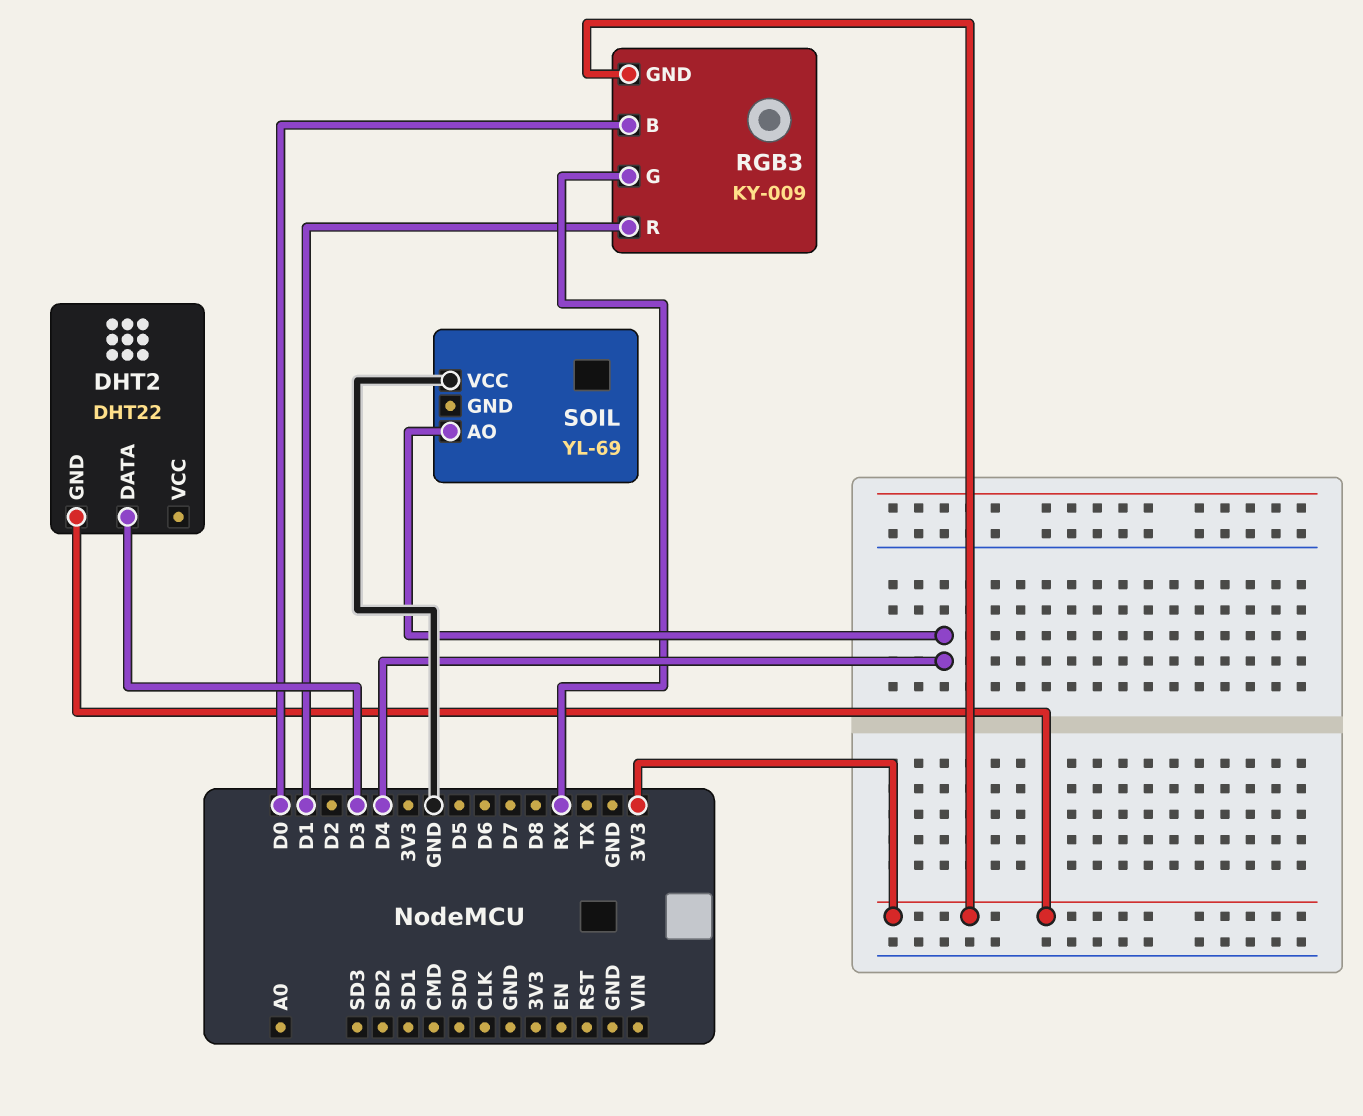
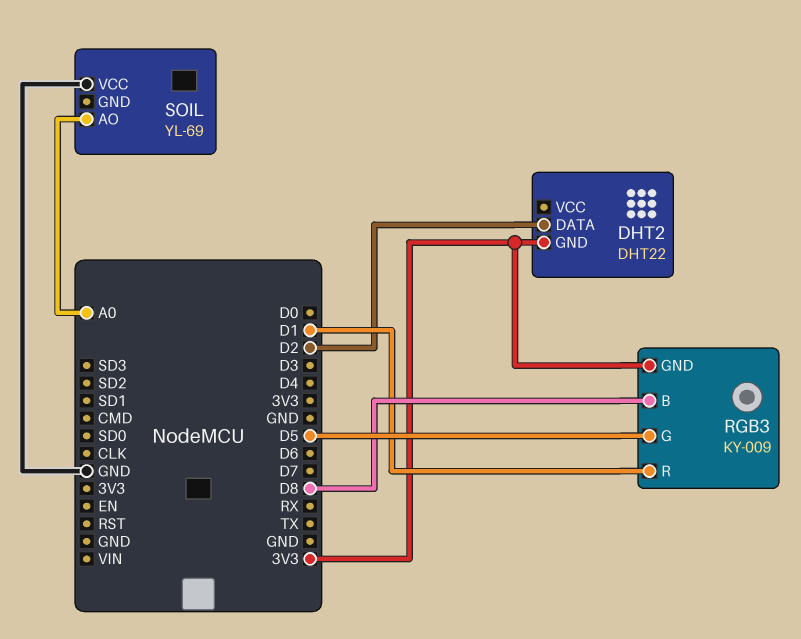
DHT2 pin DATA: D3 -> D2
RGB3 pin B: D0 -> D8
RGB3 pin G: RX -> D5
SOIL pin AO: D4 -> A0

